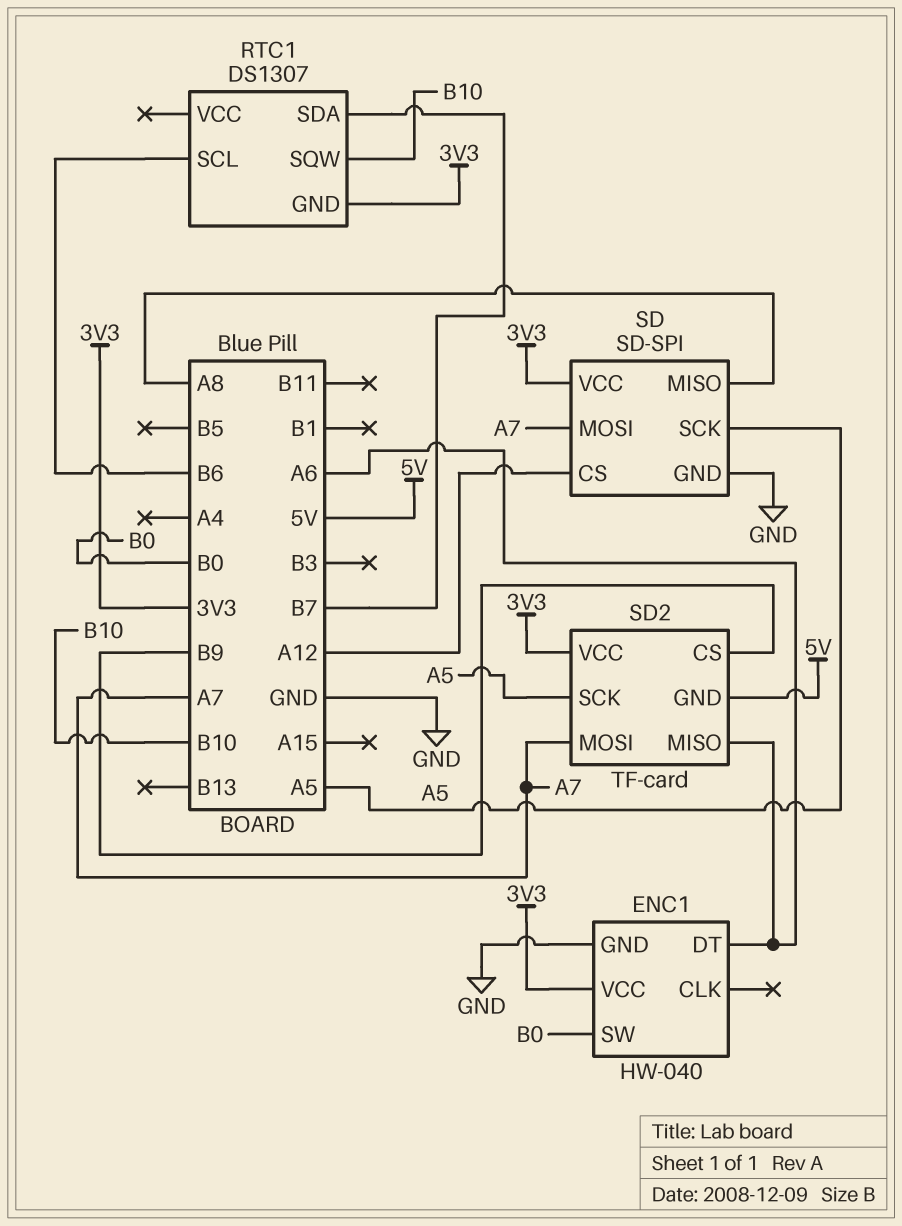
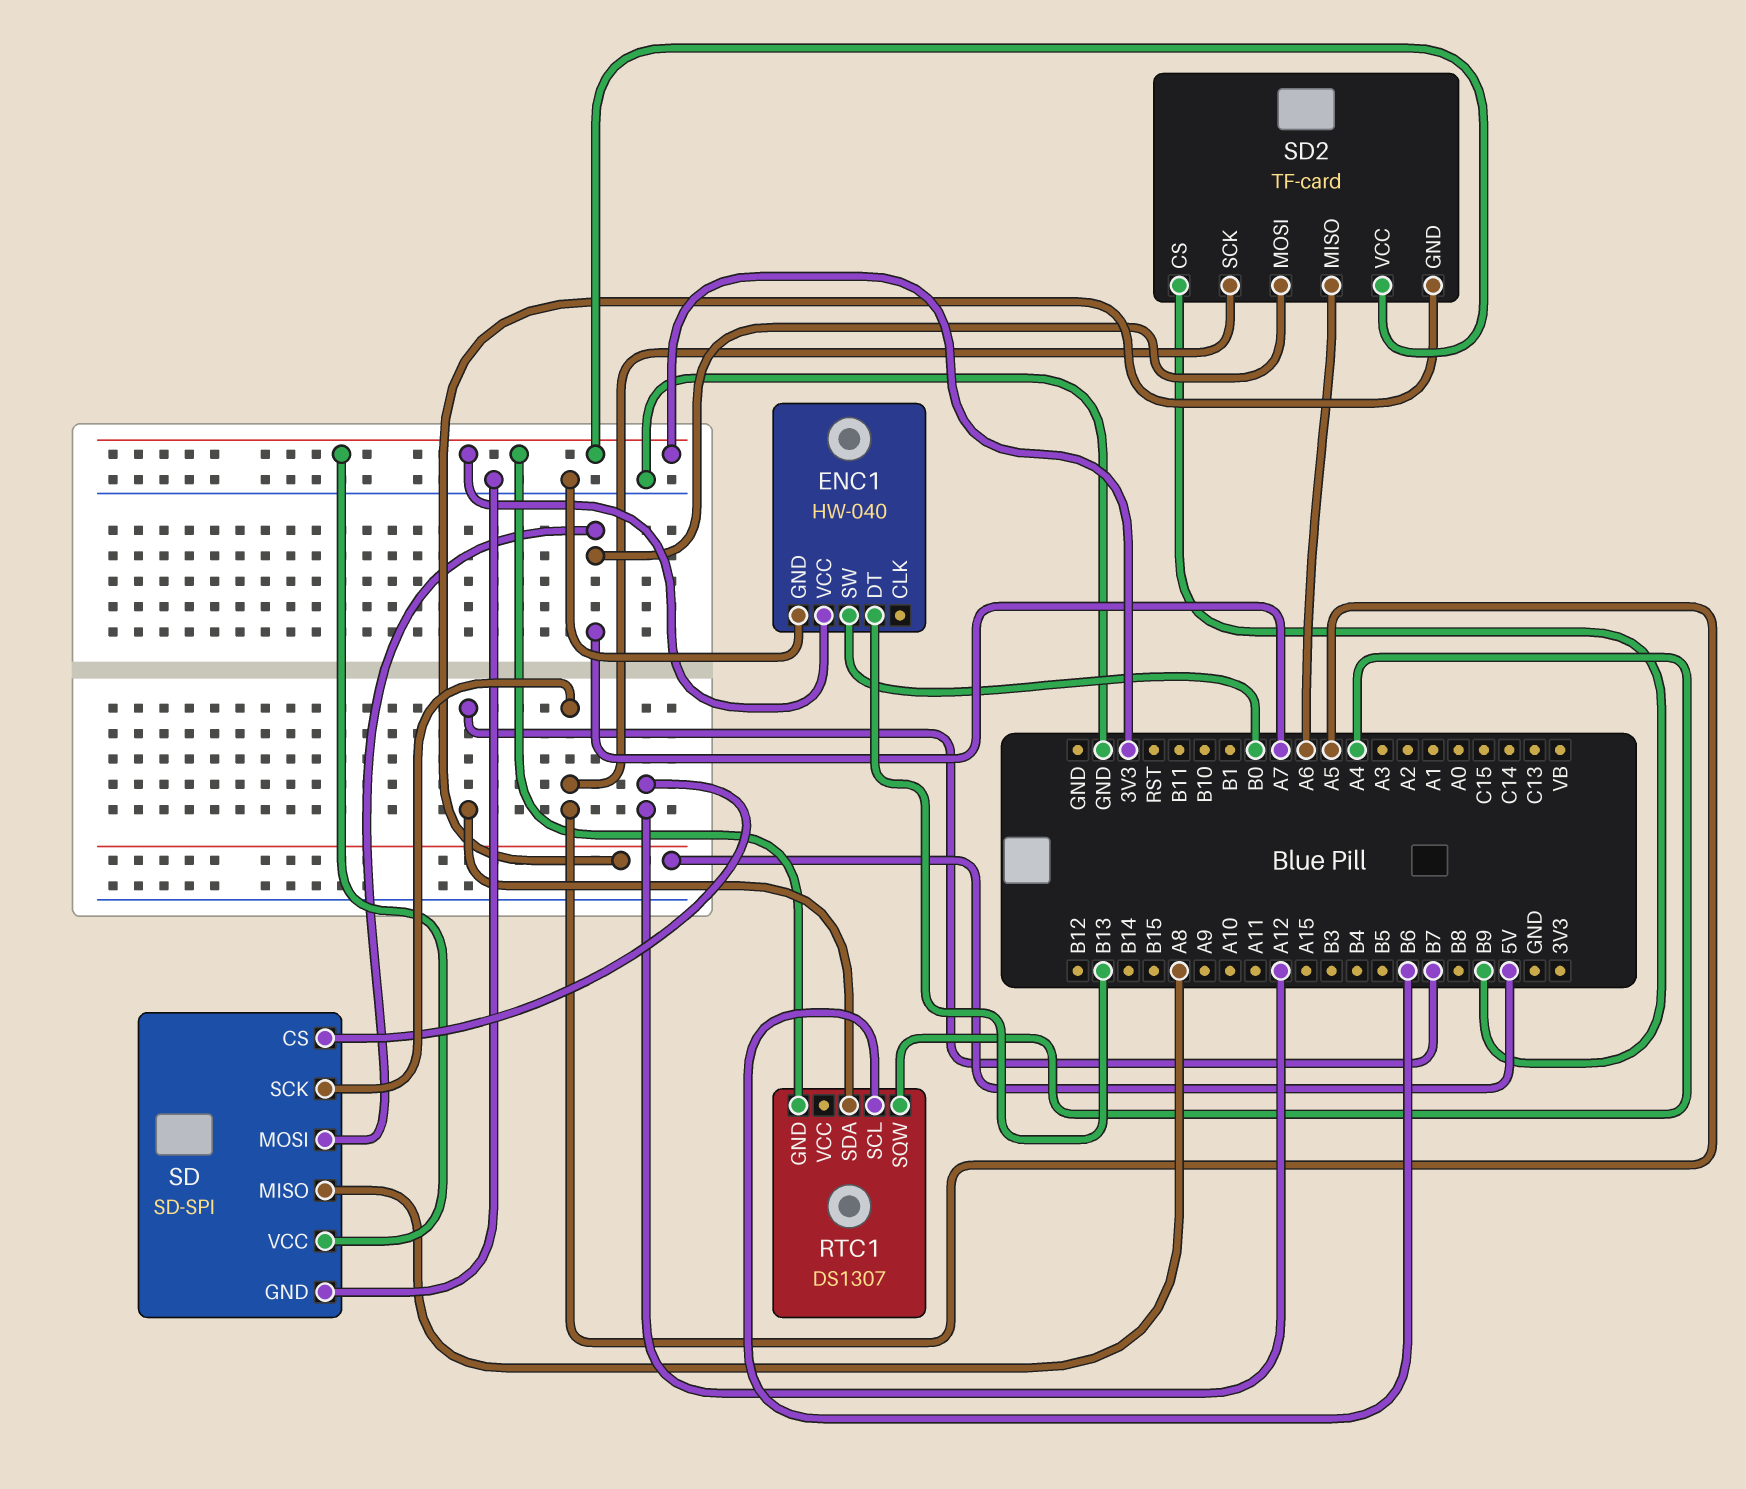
ENC1 pin DT: A6 -> B13
RTC1 pin SQW: B10 -> A4

